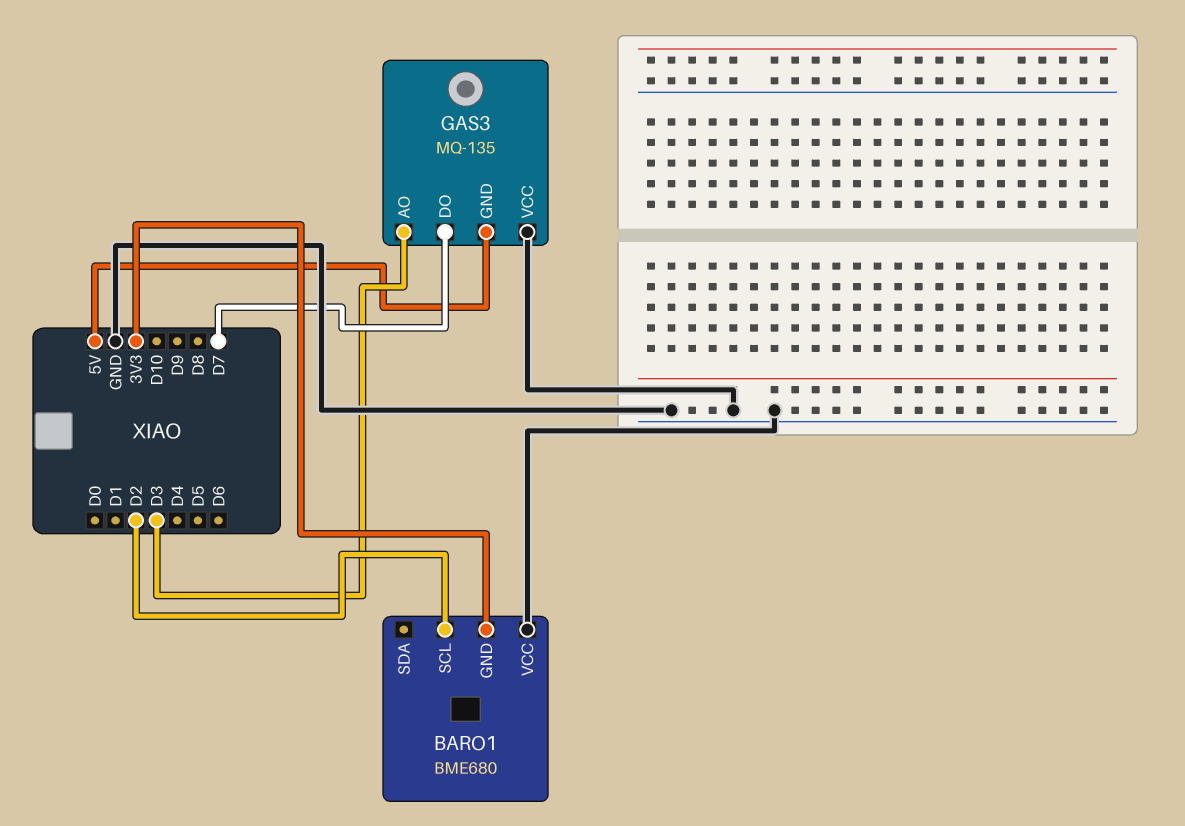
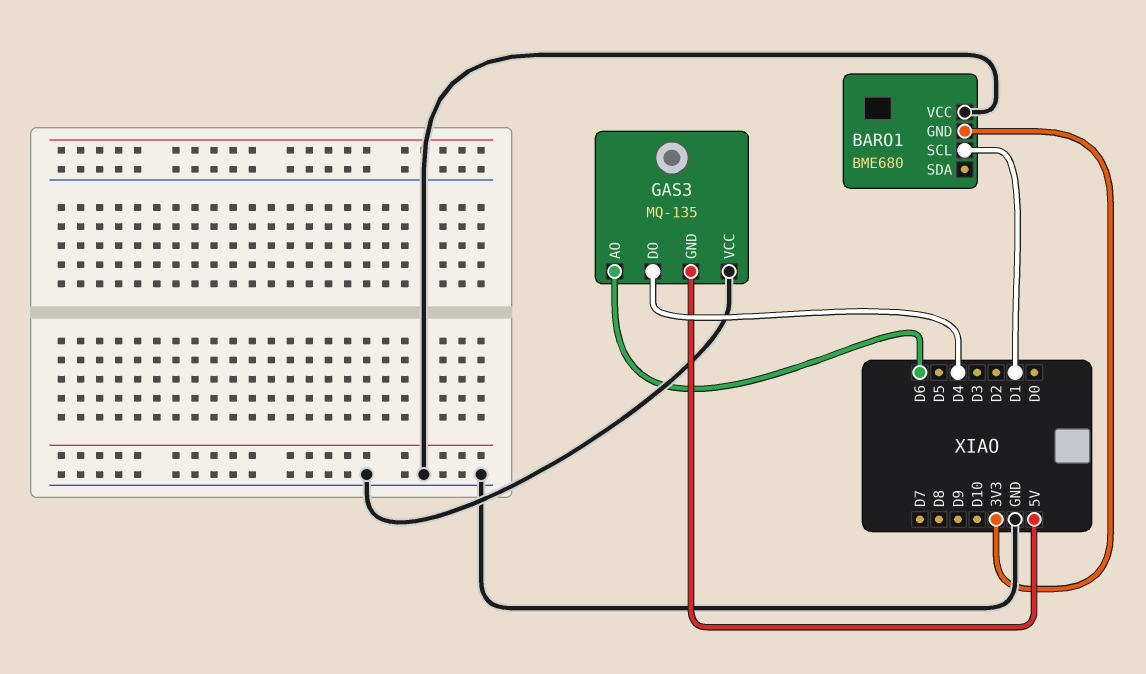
BARO1 pin SCL: D2 -> D1
GAS3 pin AO: D3 -> D6
GAS3 pin DO: D7 -> D4

